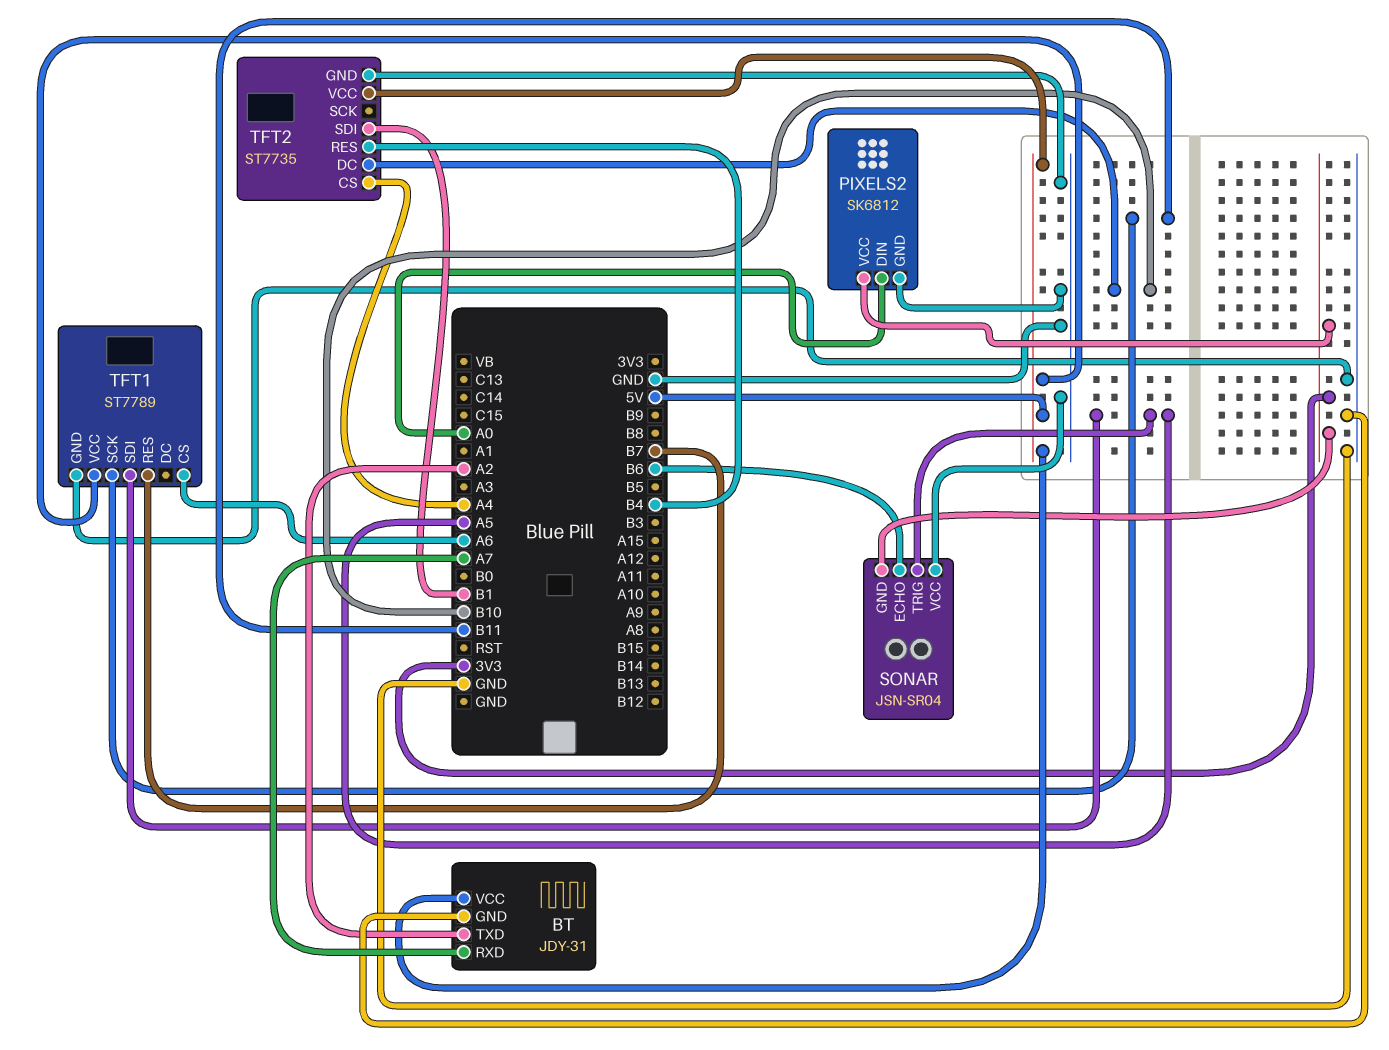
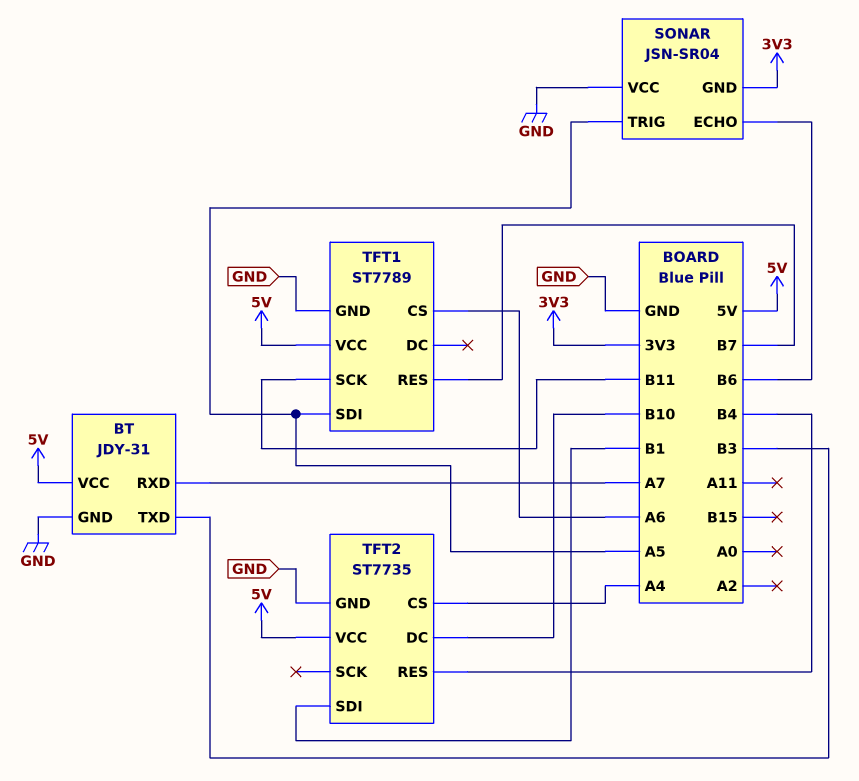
BT pin TXD: A2 -> B3
PIXELS2: SK6812 -> none
PIXELS2 pin DIN: A0 -> none
PIXELS2 pin GND: GND -> none
PIXELS2 pin VCC: 3V3 -> none

